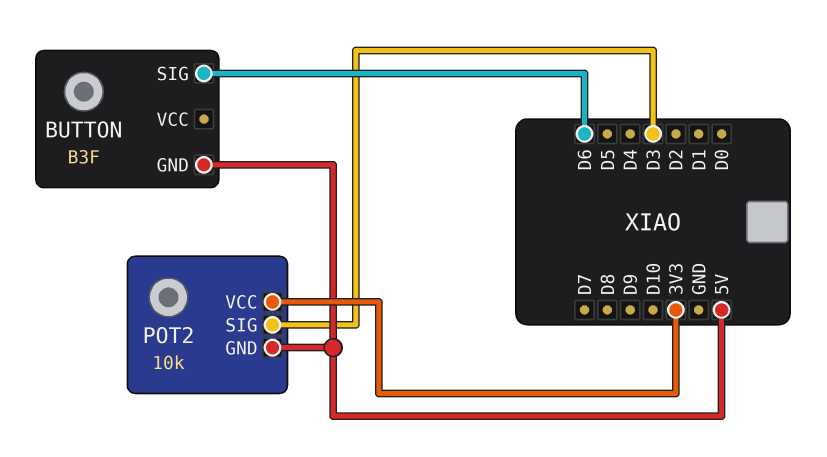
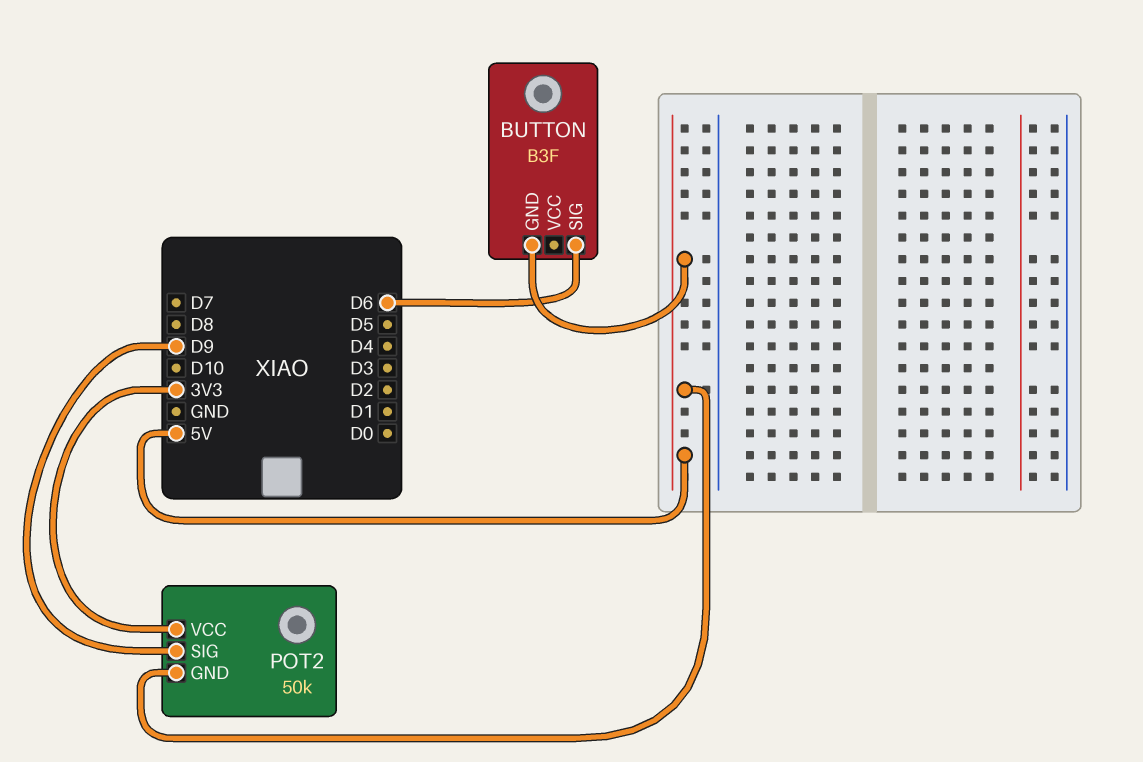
POT2: 10k -> 50k
POT2 pin SIG: D3 -> D9

